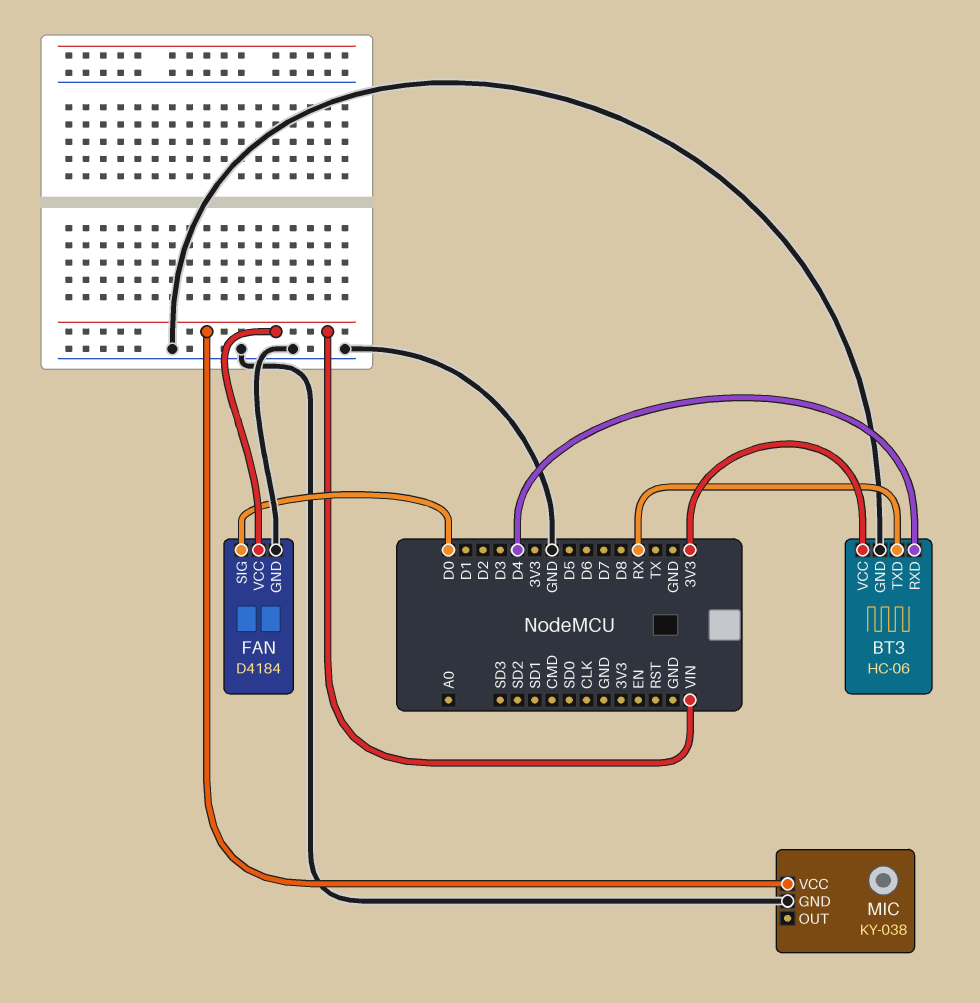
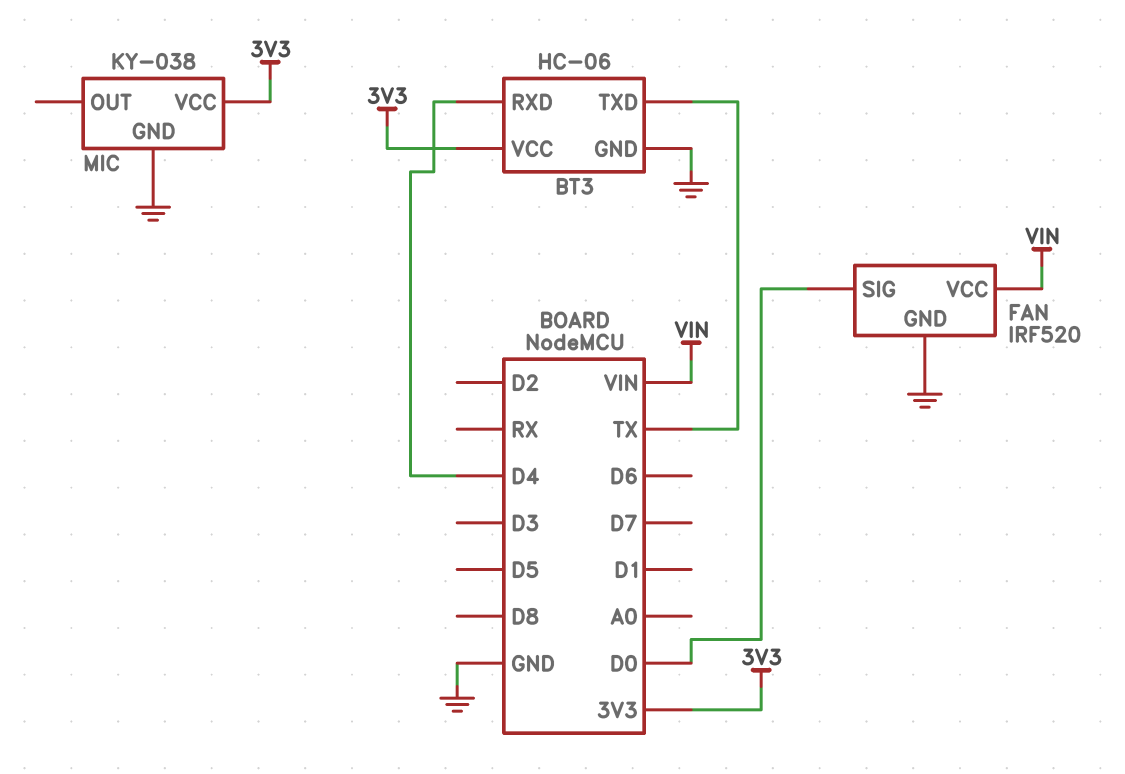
BT3 pin TXD: RX -> TX
FAN: D4184 -> IRF520
MIC pin VCC: VIN -> 3V3

